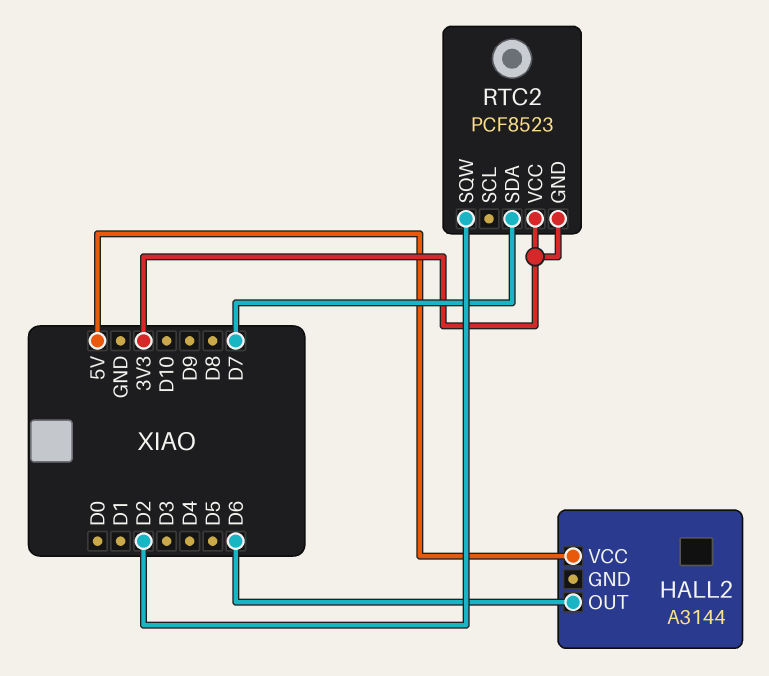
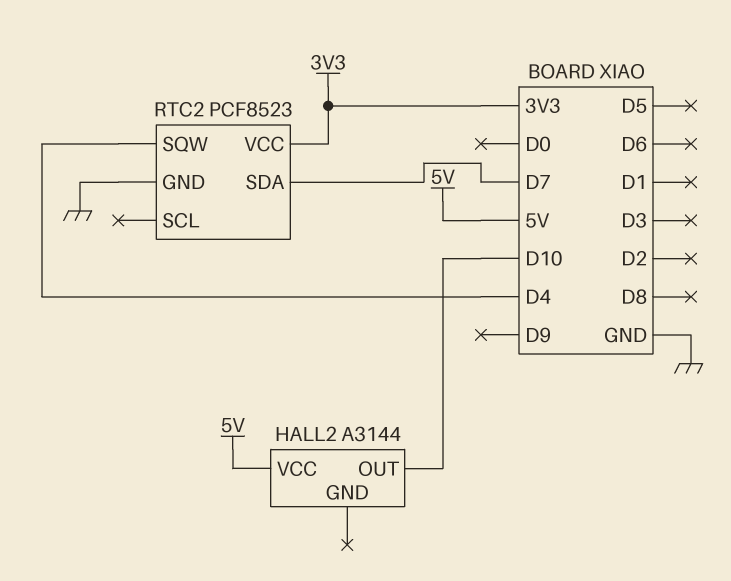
HALL2 pin OUT: D6 -> D10
RTC2 pin GND: 3V3 -> GND
RTC2 pin SQW: D2 -> D4

